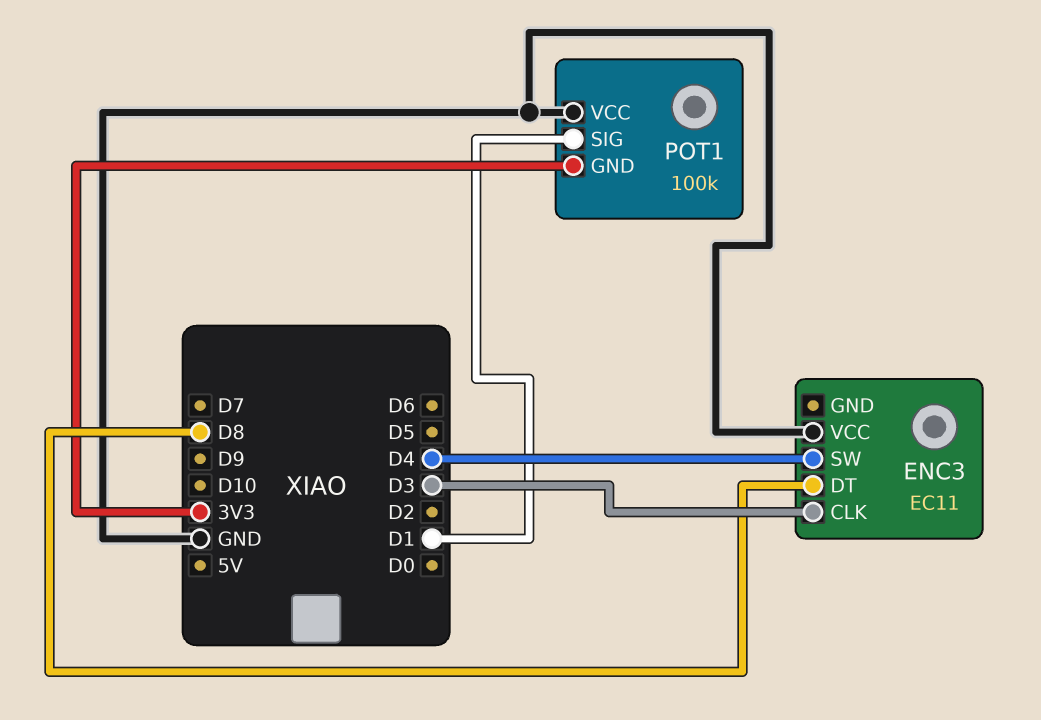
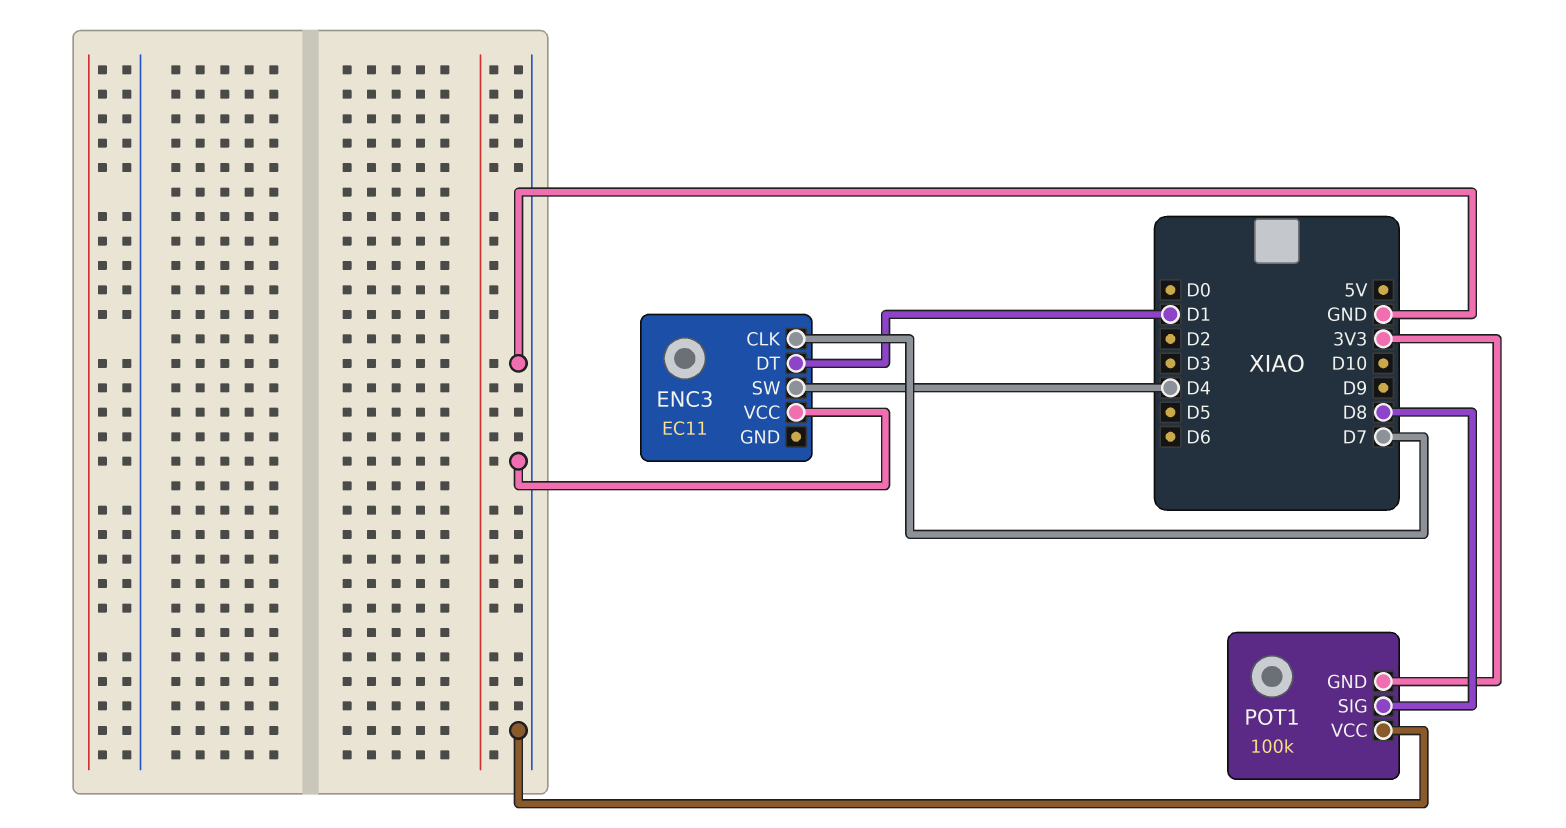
ENC3 pin CLK: D3 -> D7
ENC3 pin DT: D8 -> D1
POT1 pin SIG: D1 -> D8

